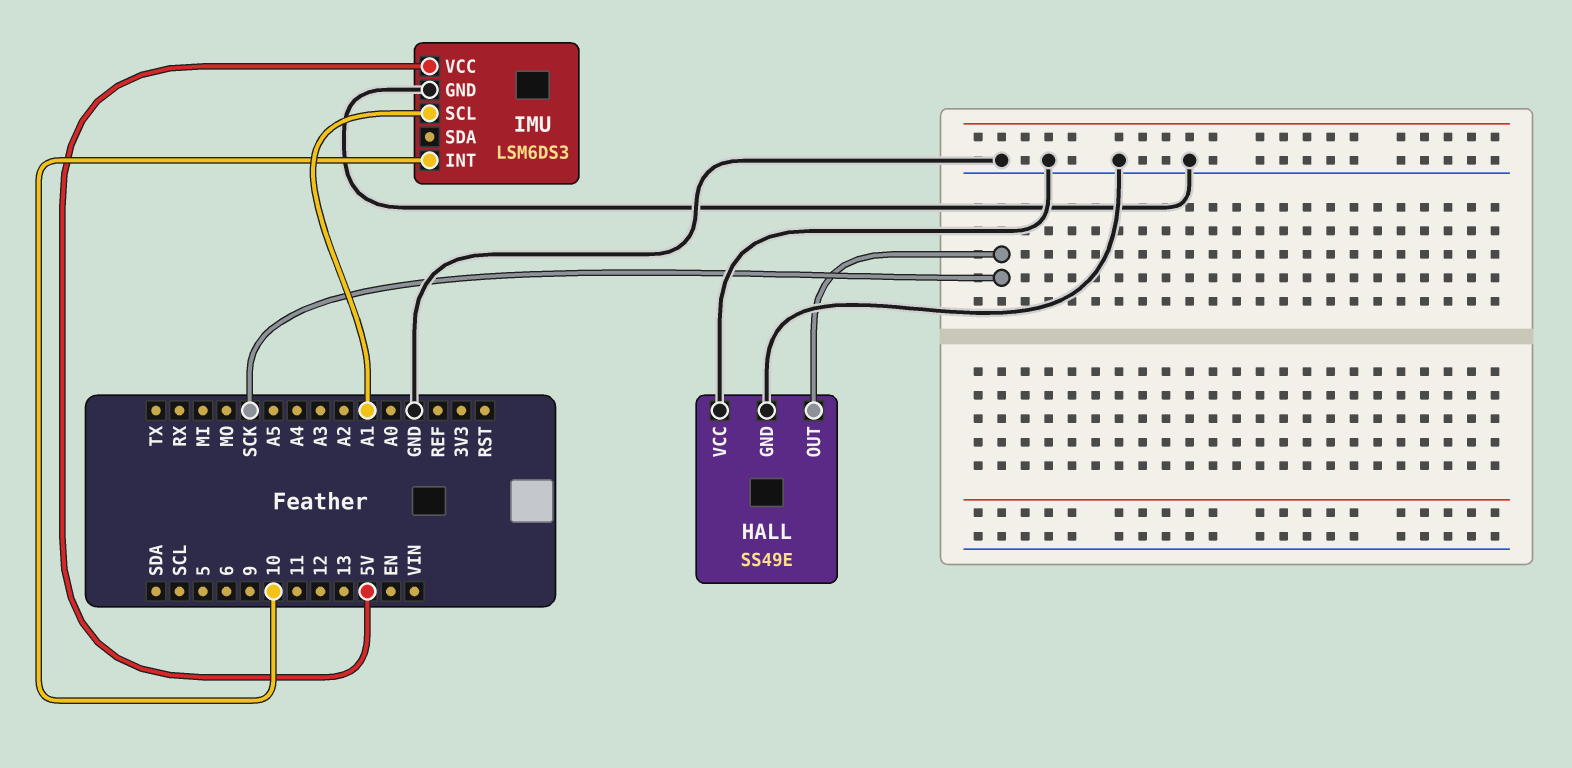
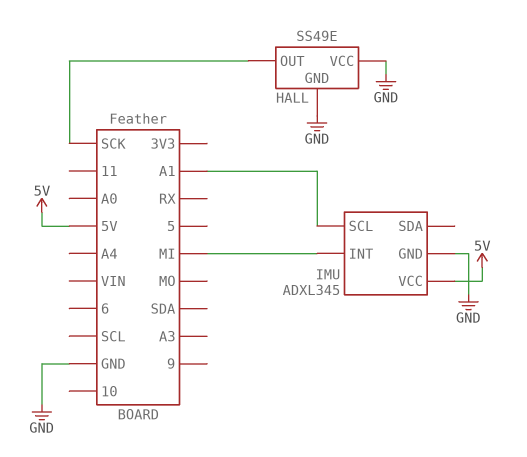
IMU: LSM6DS3 -> ADXL345
IMU pin INT: 10 -> MI

